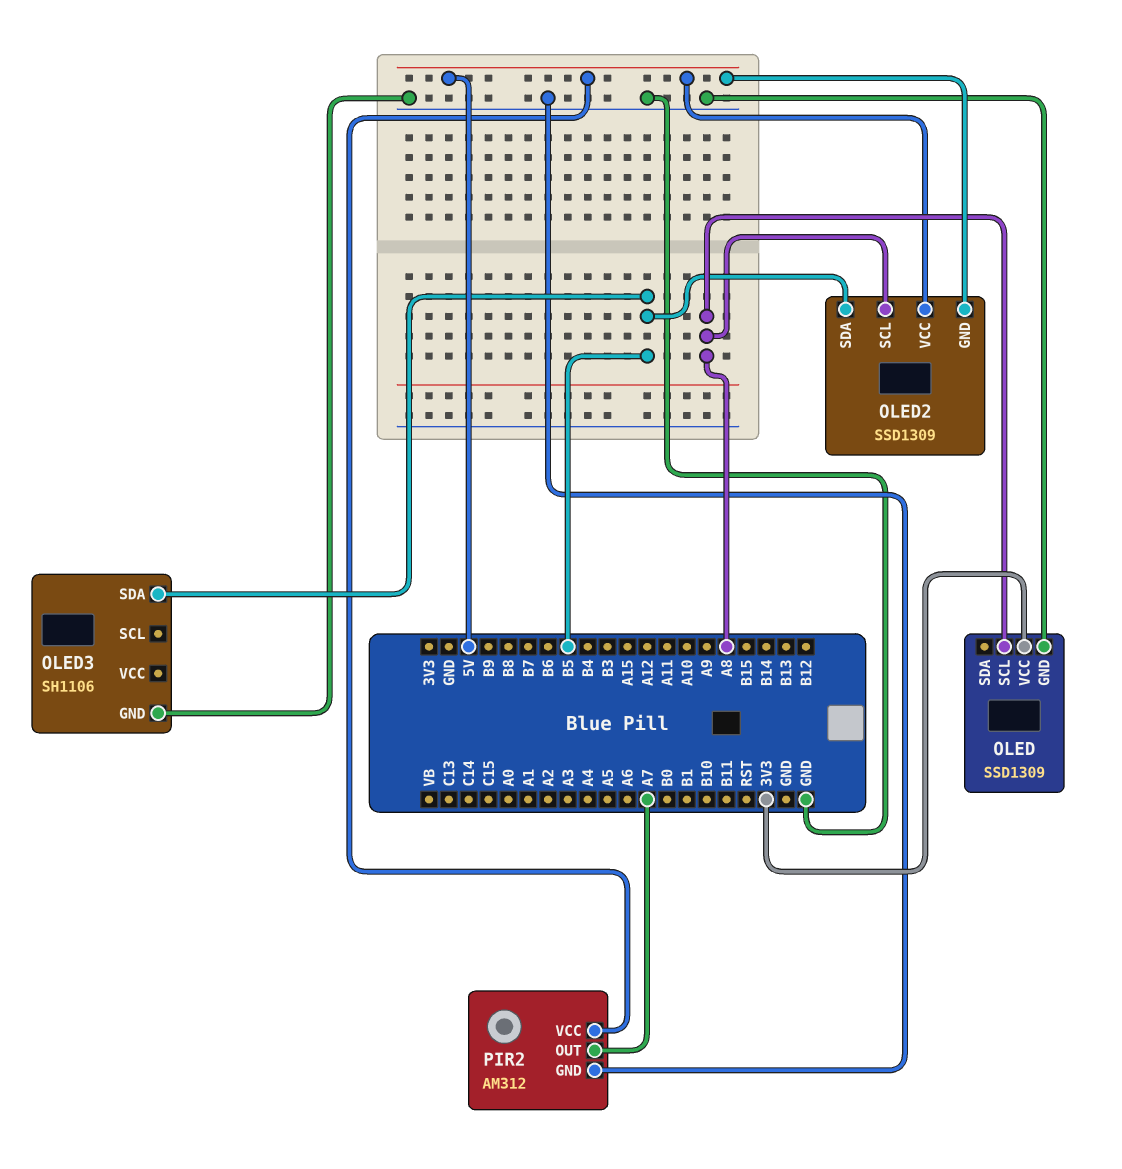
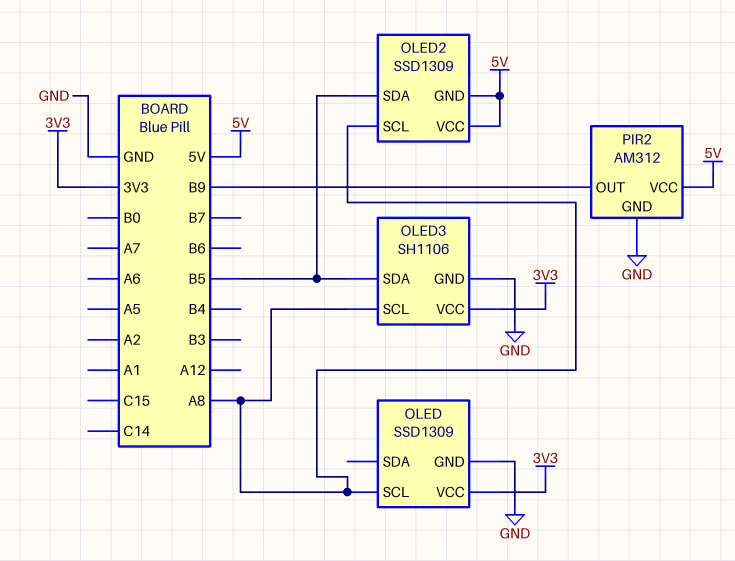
OLED3 pin SCL: none -> A8
OLED3 pin VCC: none -> 3V3
PIR2 pin OUT: A7 -> B9

